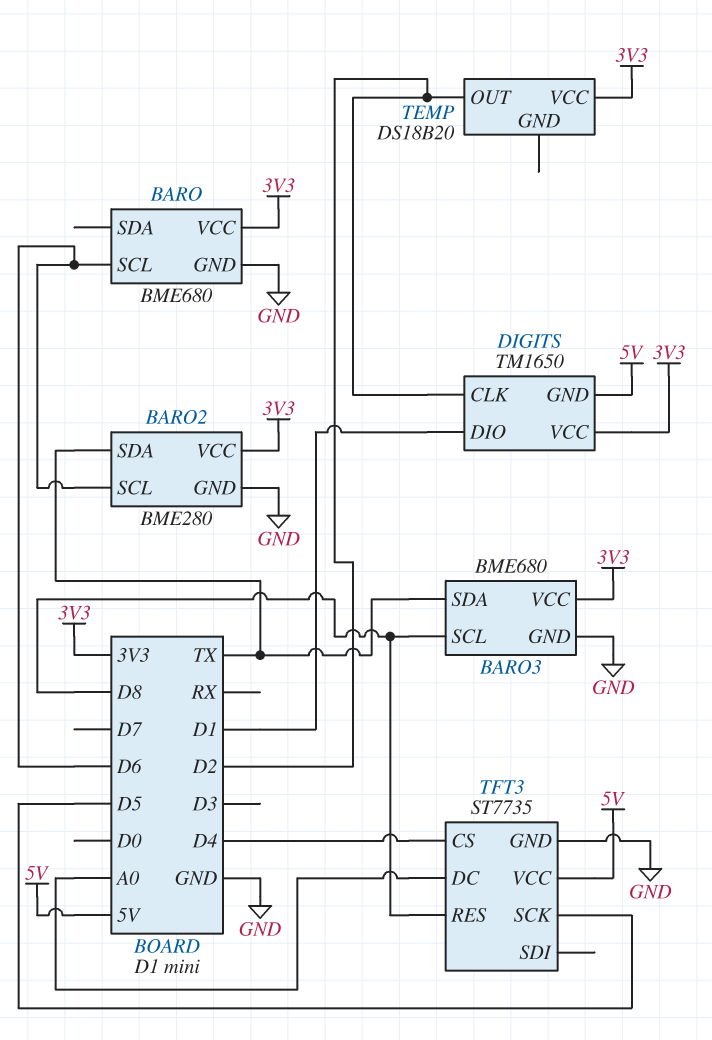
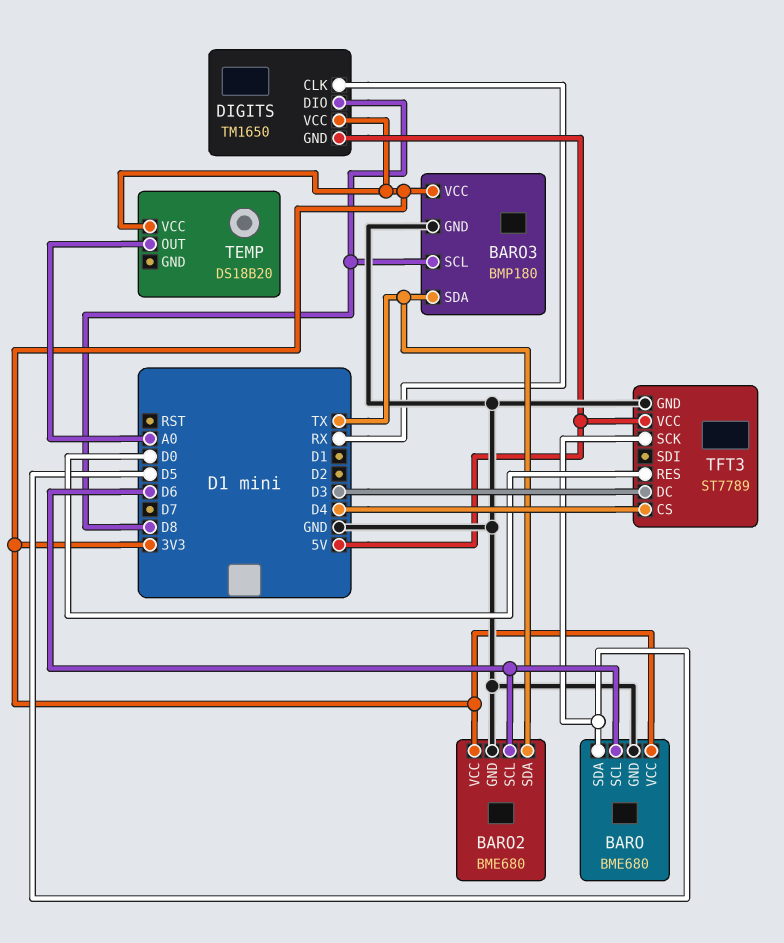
BARO pin SDA: none -> D5
BARO2: BME280 -> BME680
BARO3: BME680 -> BMP180
DIGITS pin CLK: D2 -> RX
DIGITS pin DIO: D1 -> D8
TEMP pin OUT: D2 -> A0
TFT3: ST7735 -> ST7789
TFT3 pin DC: A0 -> D3
TFT3 pin RES: D8 -> D0

